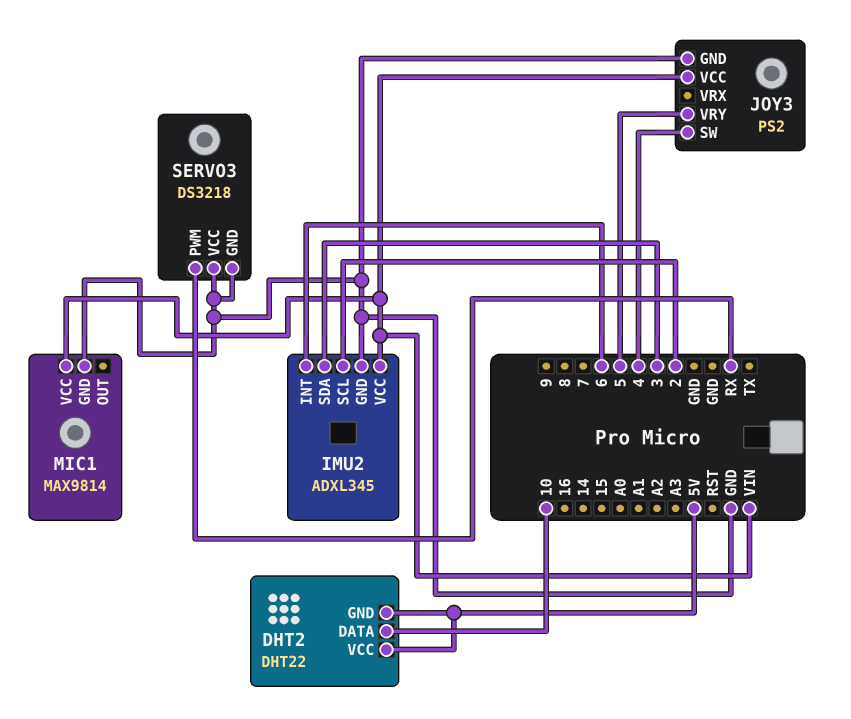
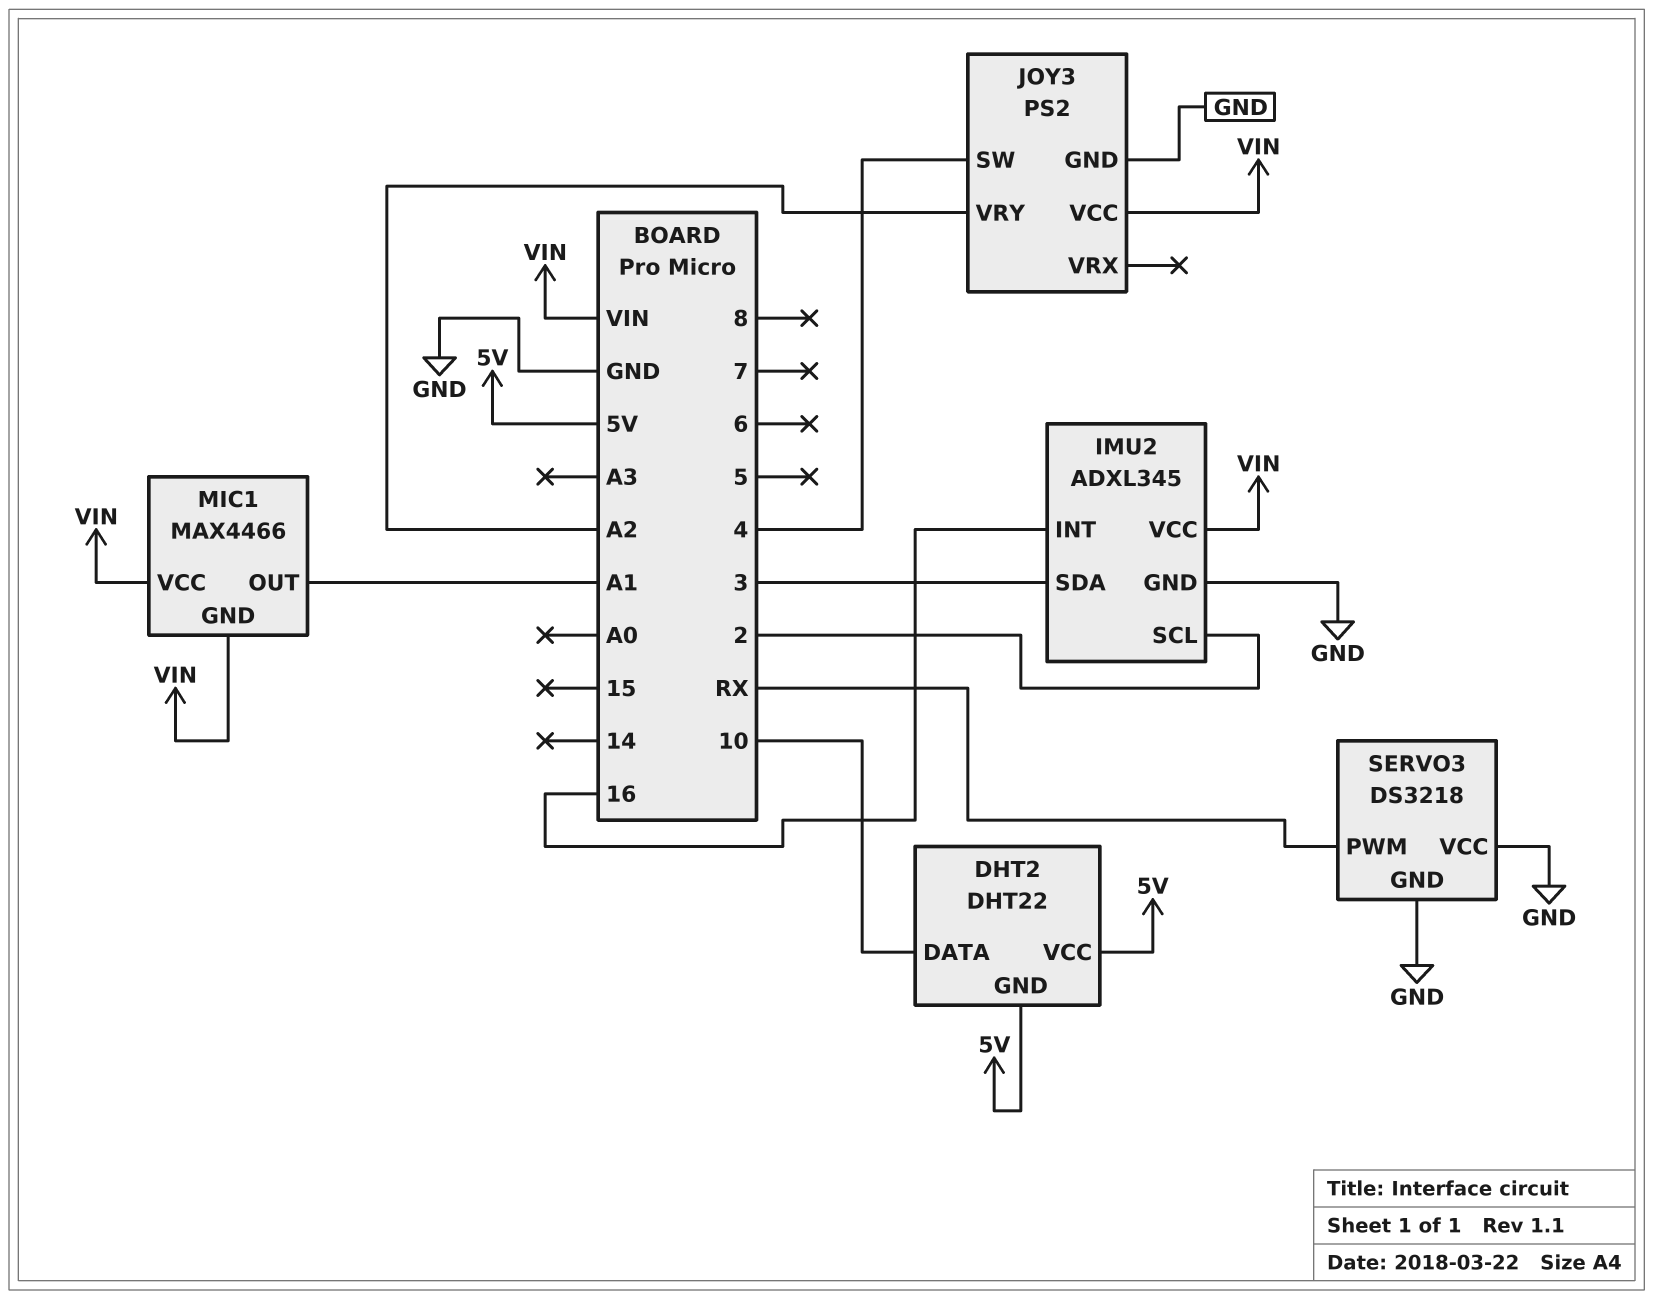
IMU2 pin INT: 6 -> 16
JOY3 pin VRY: 5 -> A2
MIC1: MAX9814 -> MAX4466
MIC1 pin GND: GND -> VIN
MIC1 pin OUT: none -> A1

